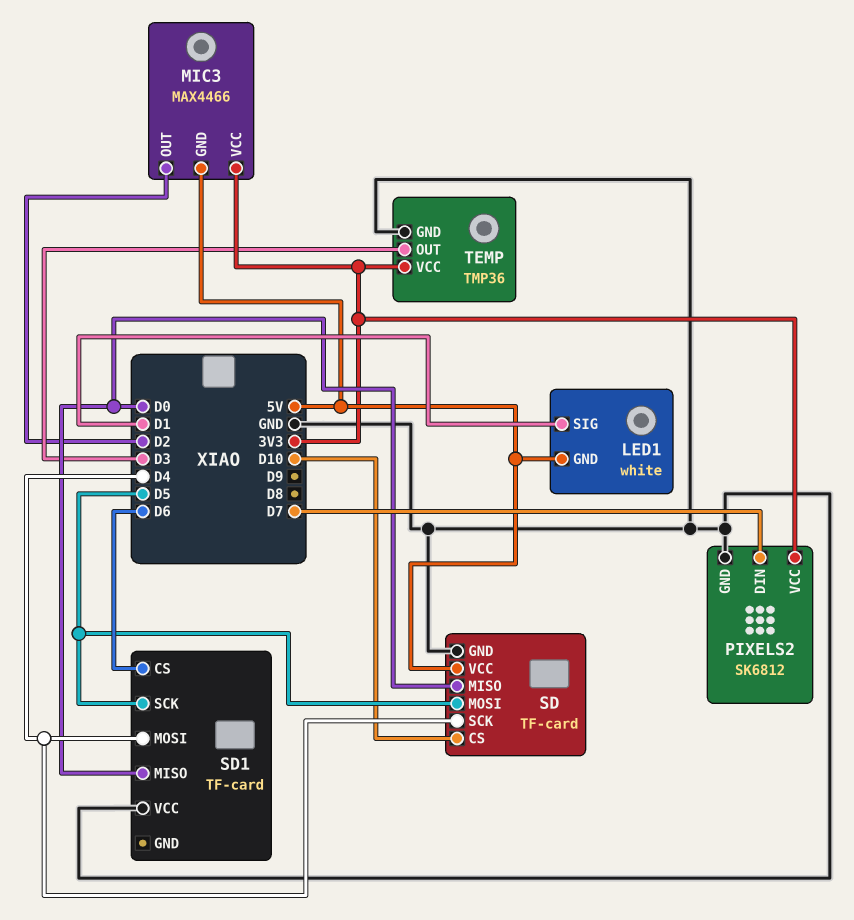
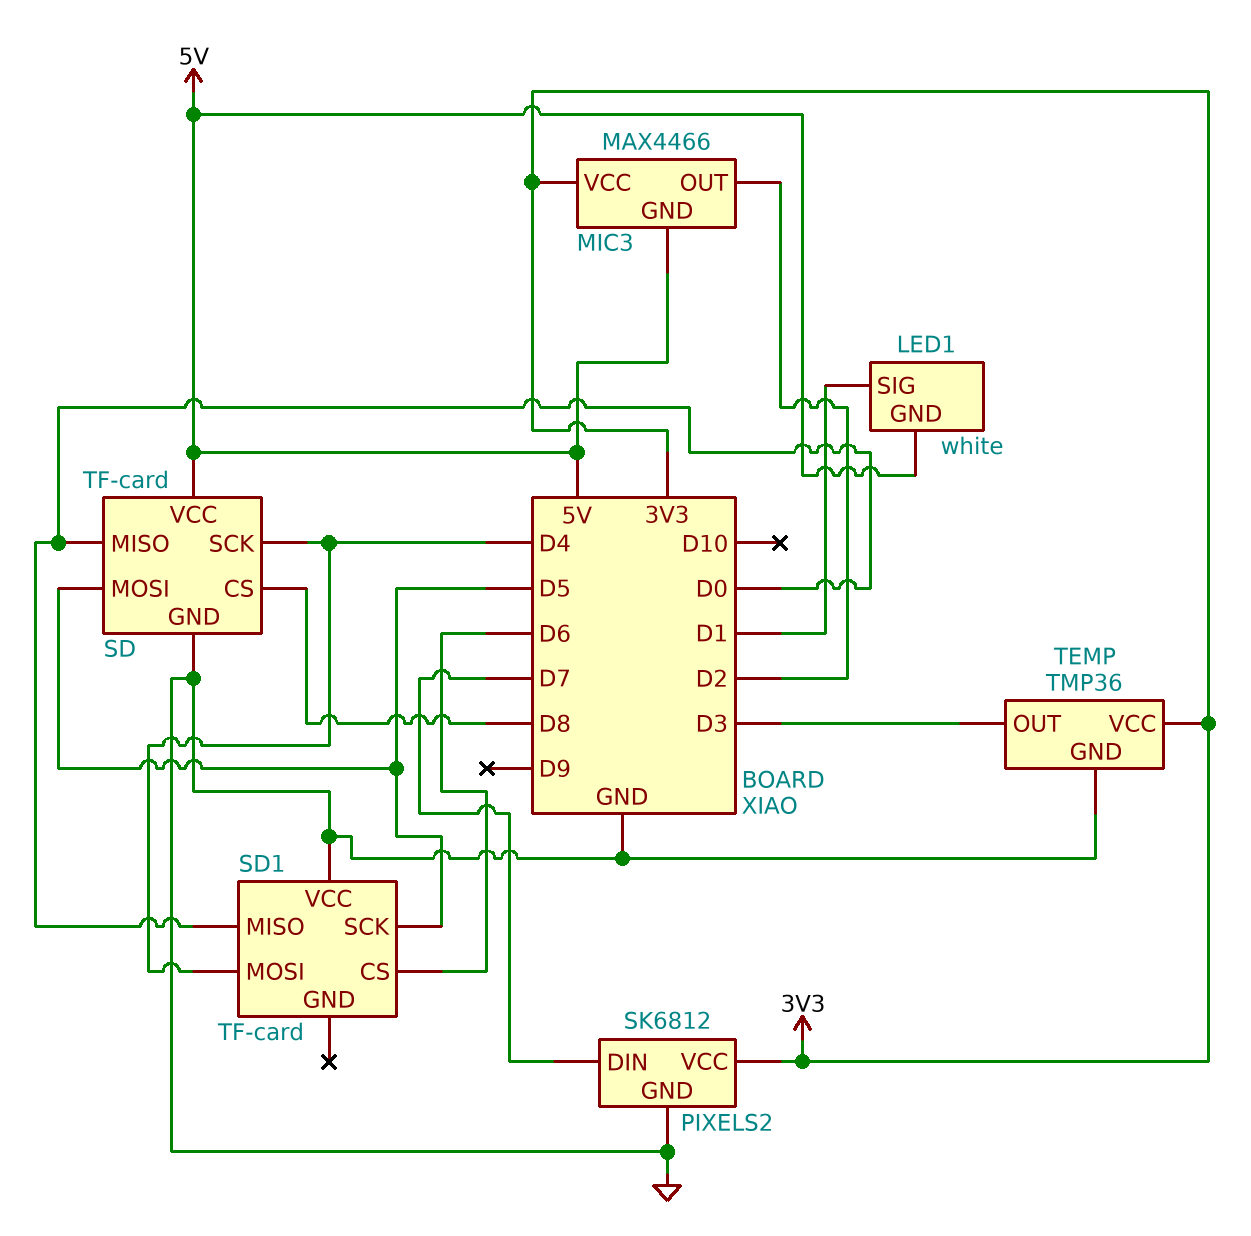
SD pin CS: D10 -> D8

